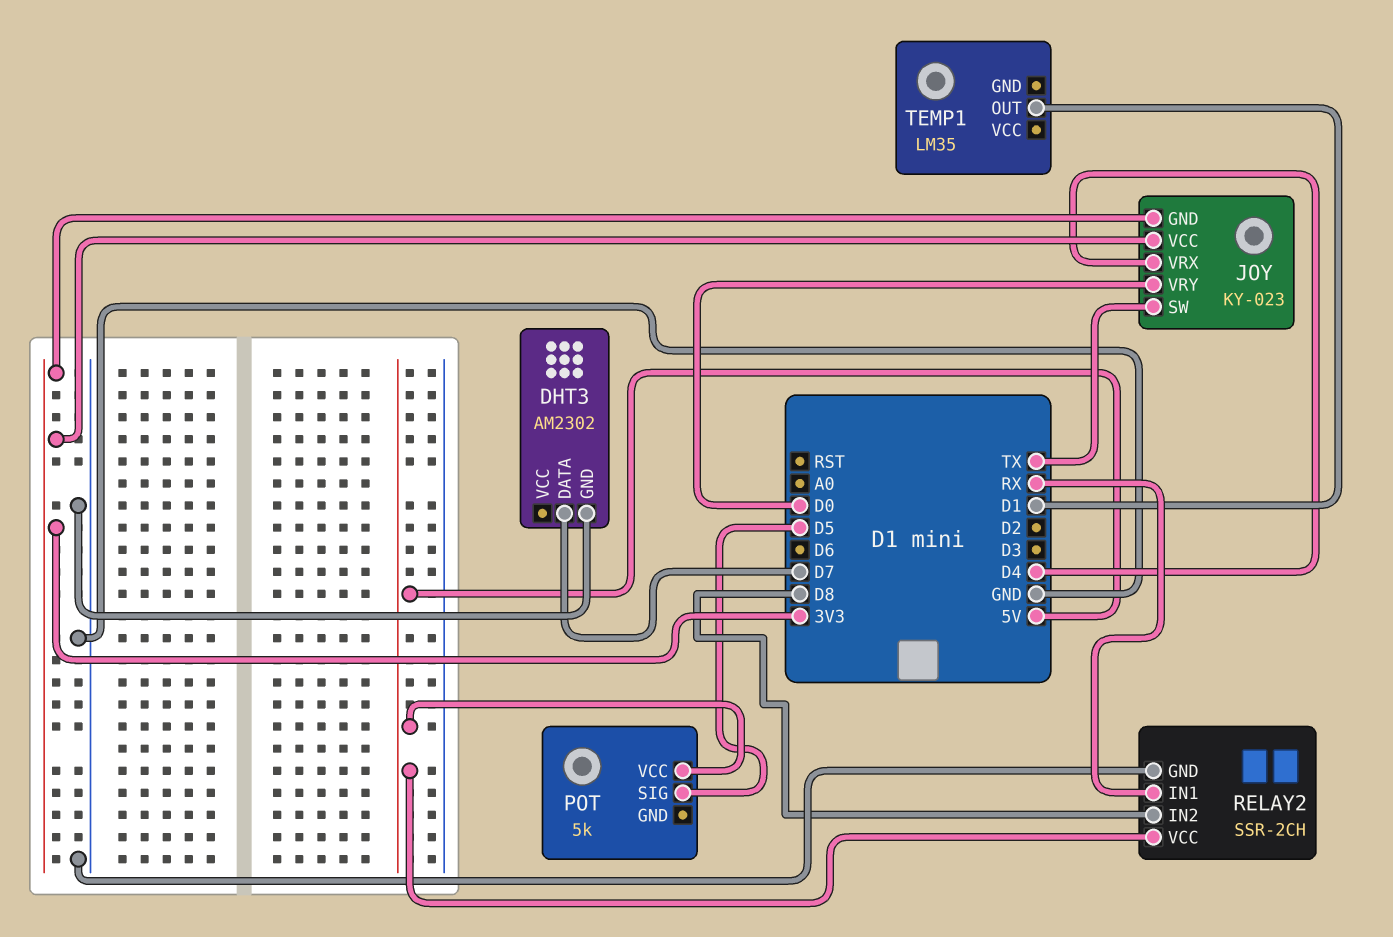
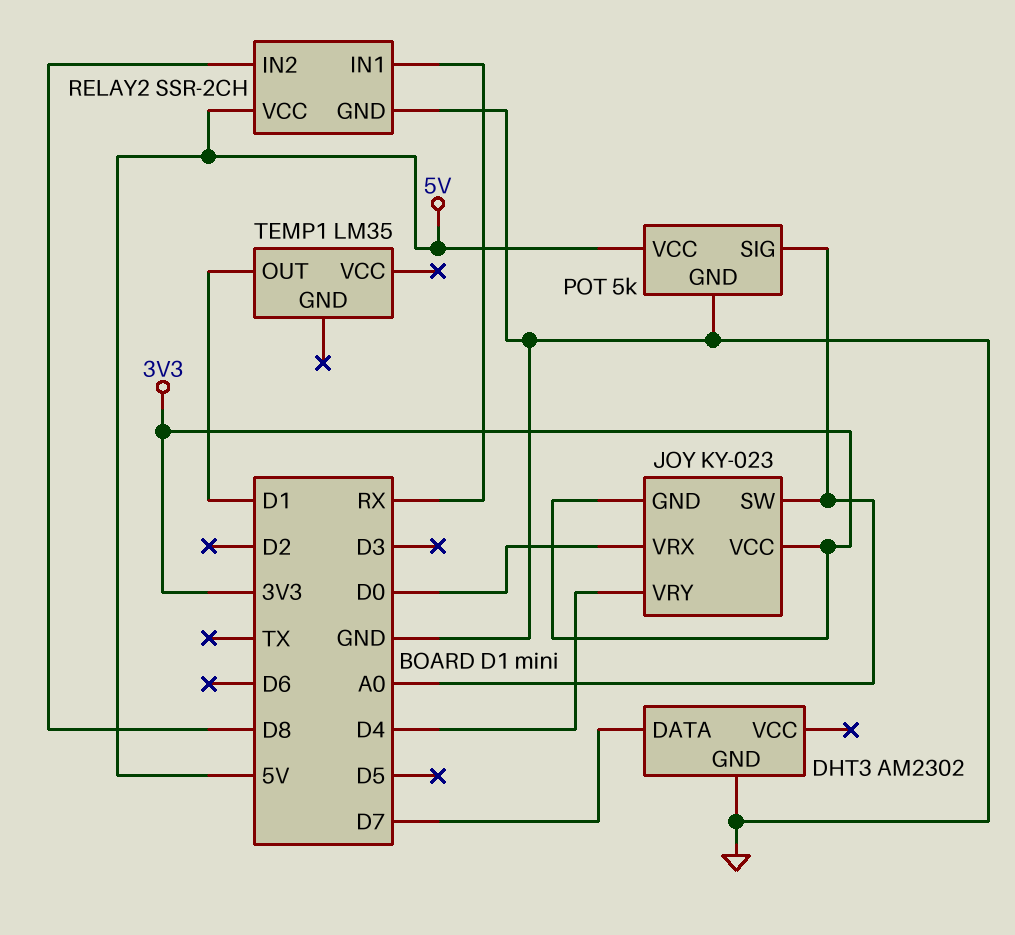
JOY pin SW: TX -> A0
JOY pin VRX: D4 -> D0
JOY pin VRY: D0 -> D4
POT pin GND: none -> GND
POT pin SIG: D5 -> A0

